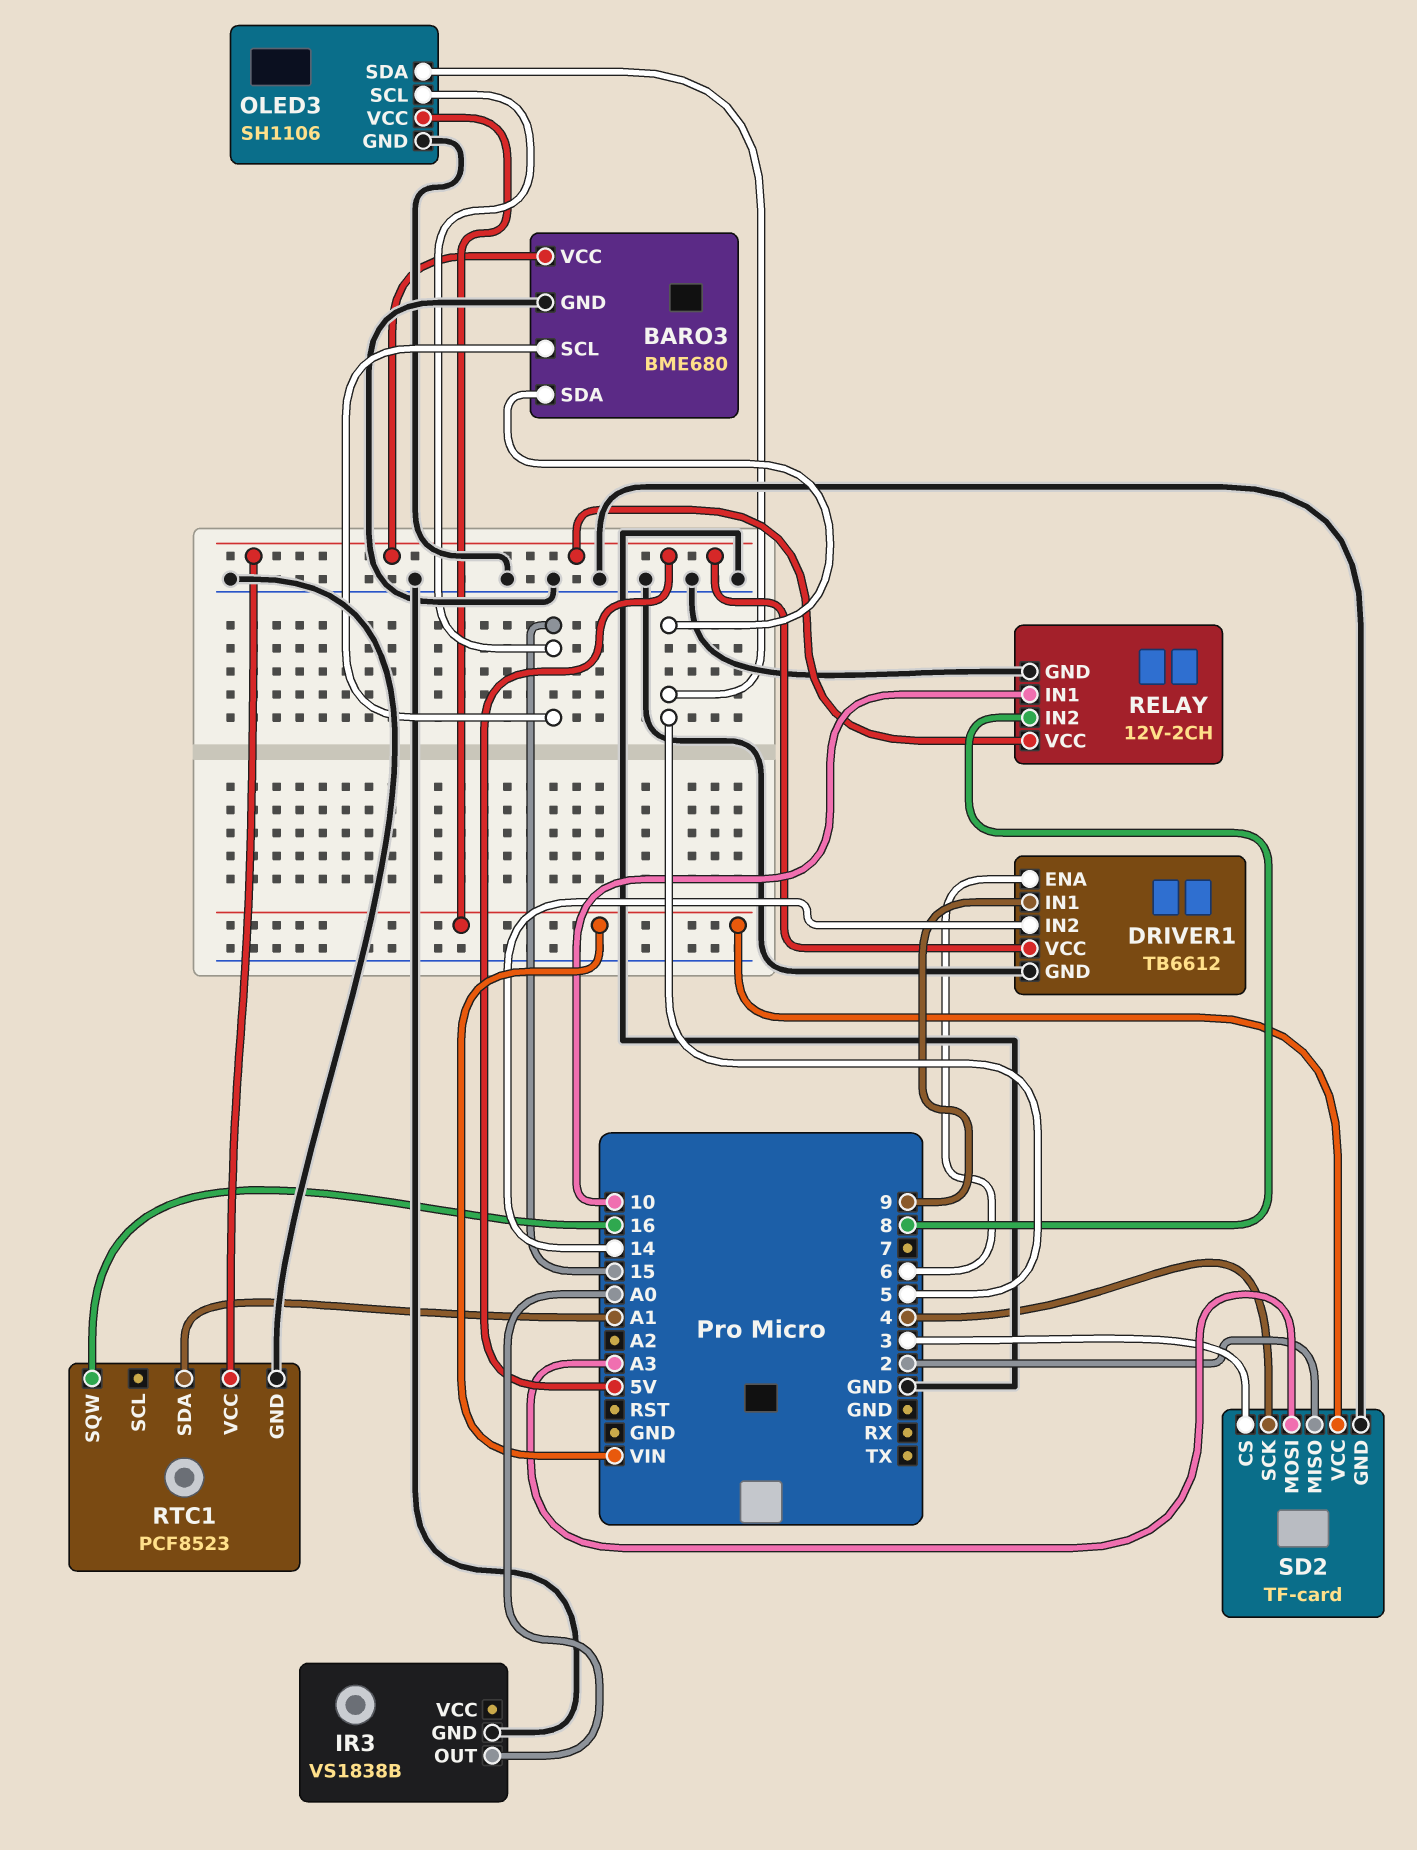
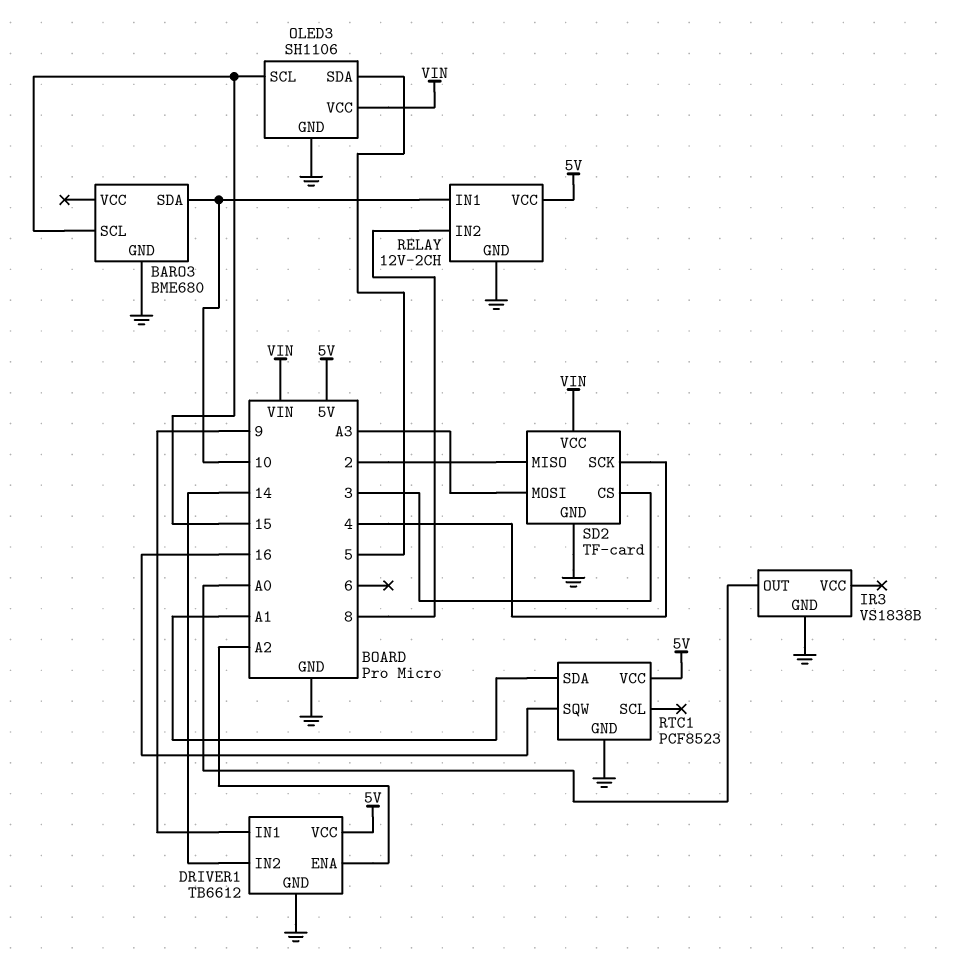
BARO3 pin SDA: 5 -> 10
BARO3 pin VCC: 5V -> none
DRIVER1 pin ENA: 6 -> A2

